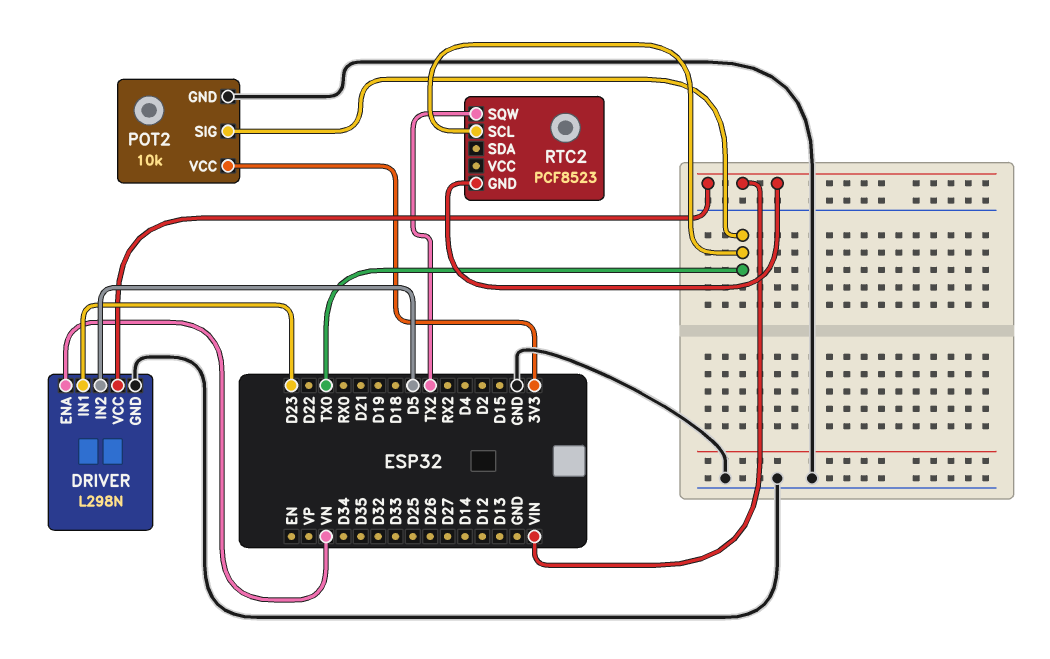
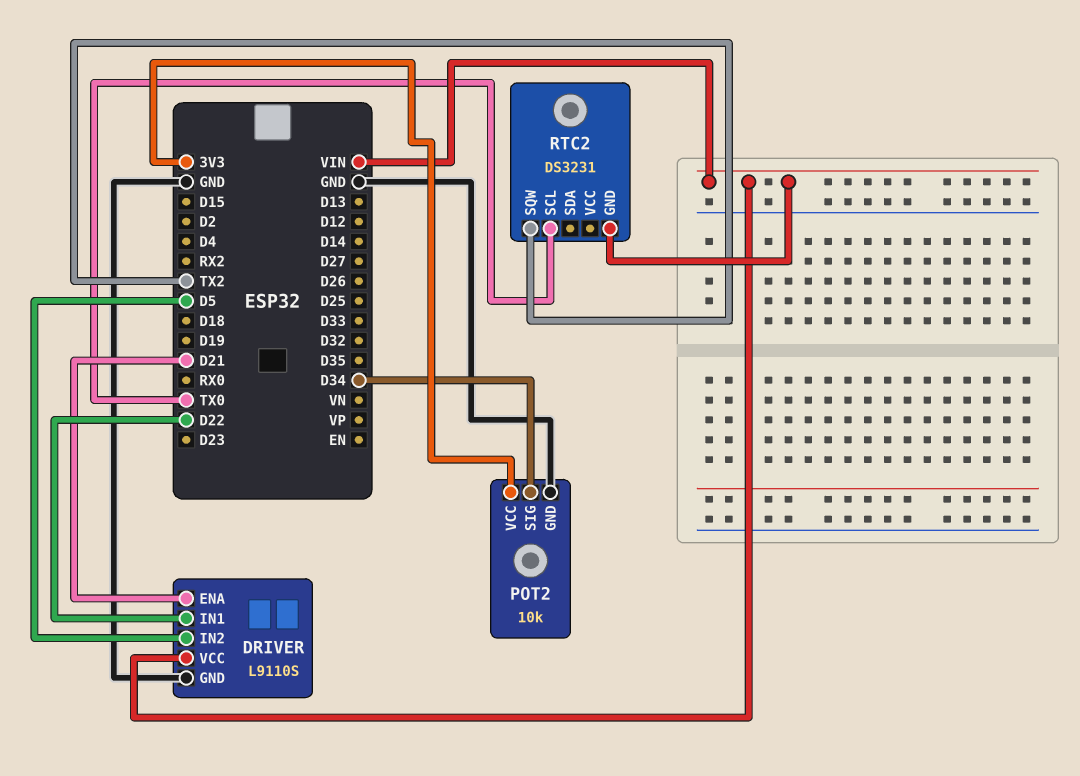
DRIVER: L298N -> L9110S
DRIVER pin ENA: VN -> D21
DRIVER pin IN1: D23 -> D22
POT2 pin SIG: TX0 -> D34
RTC2: PCF8523 -> DS3231

